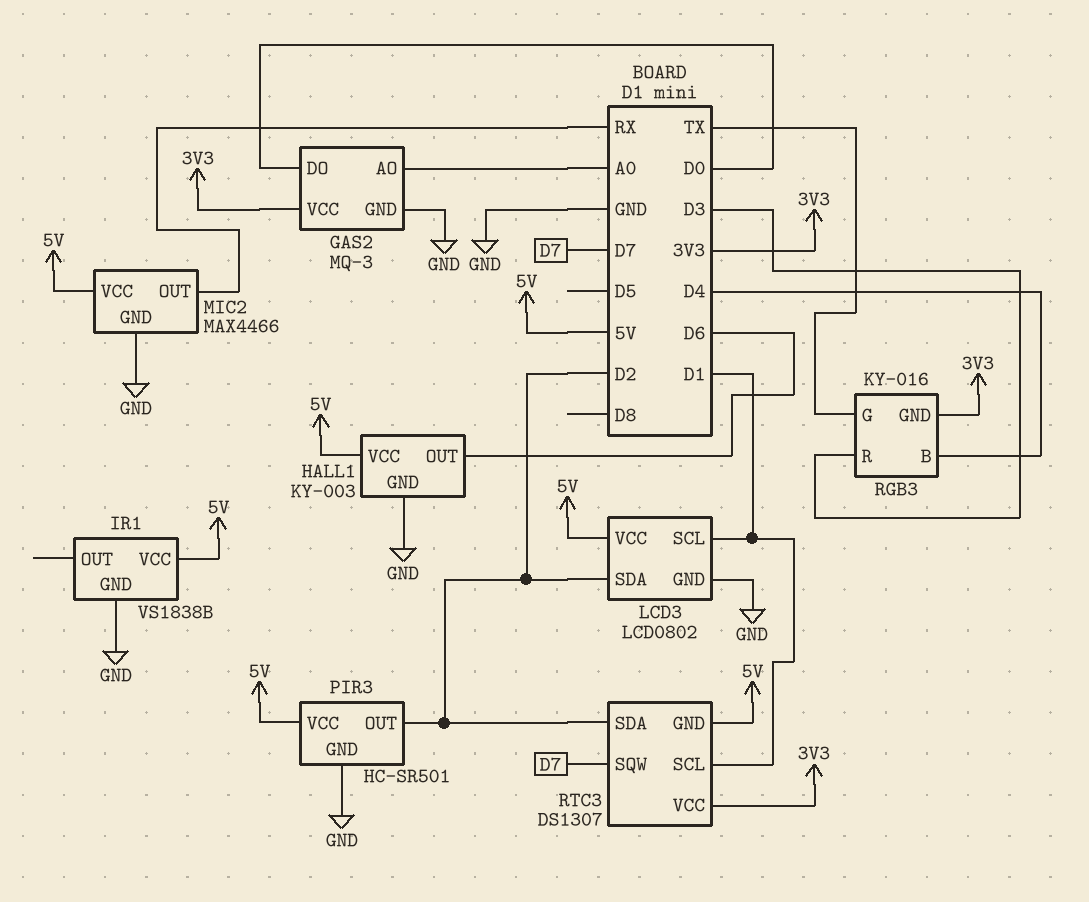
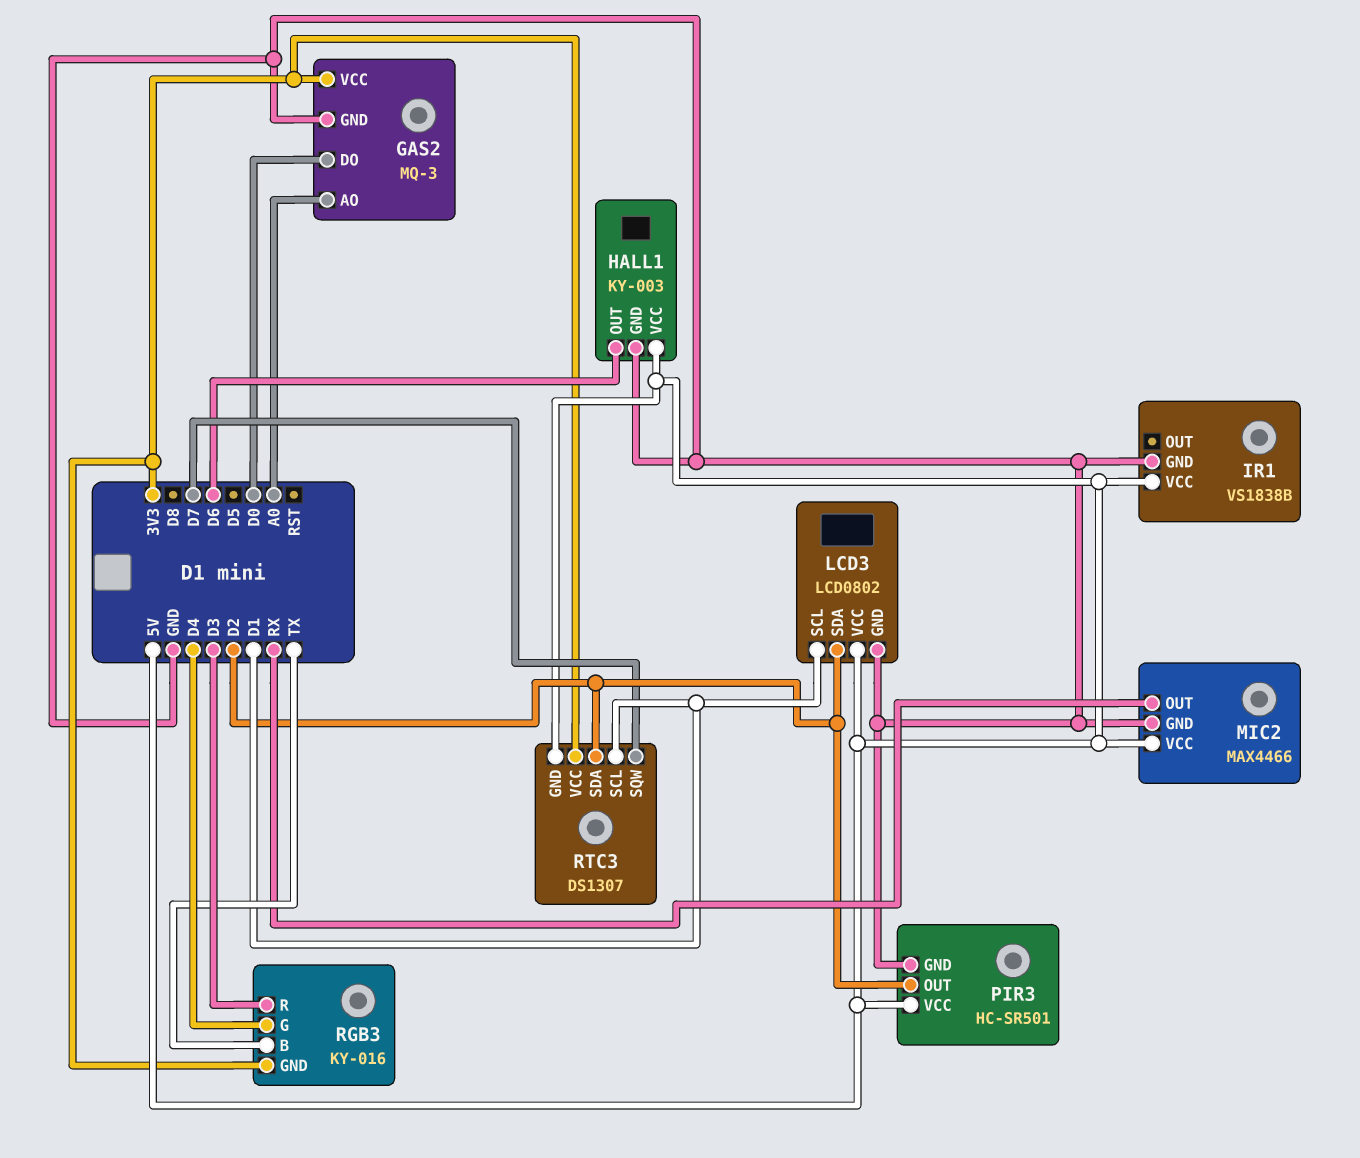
RGB3 pin B: D4 -> TX
RGB3 pin G: TX -> D4

